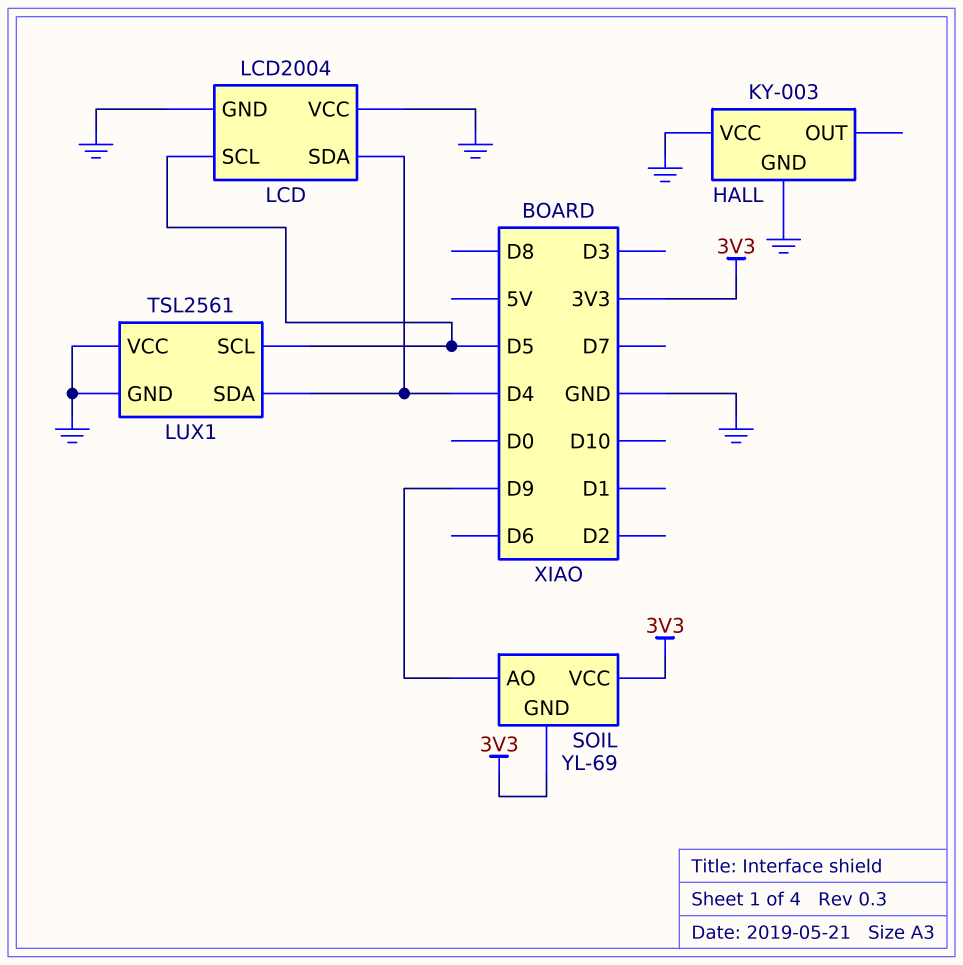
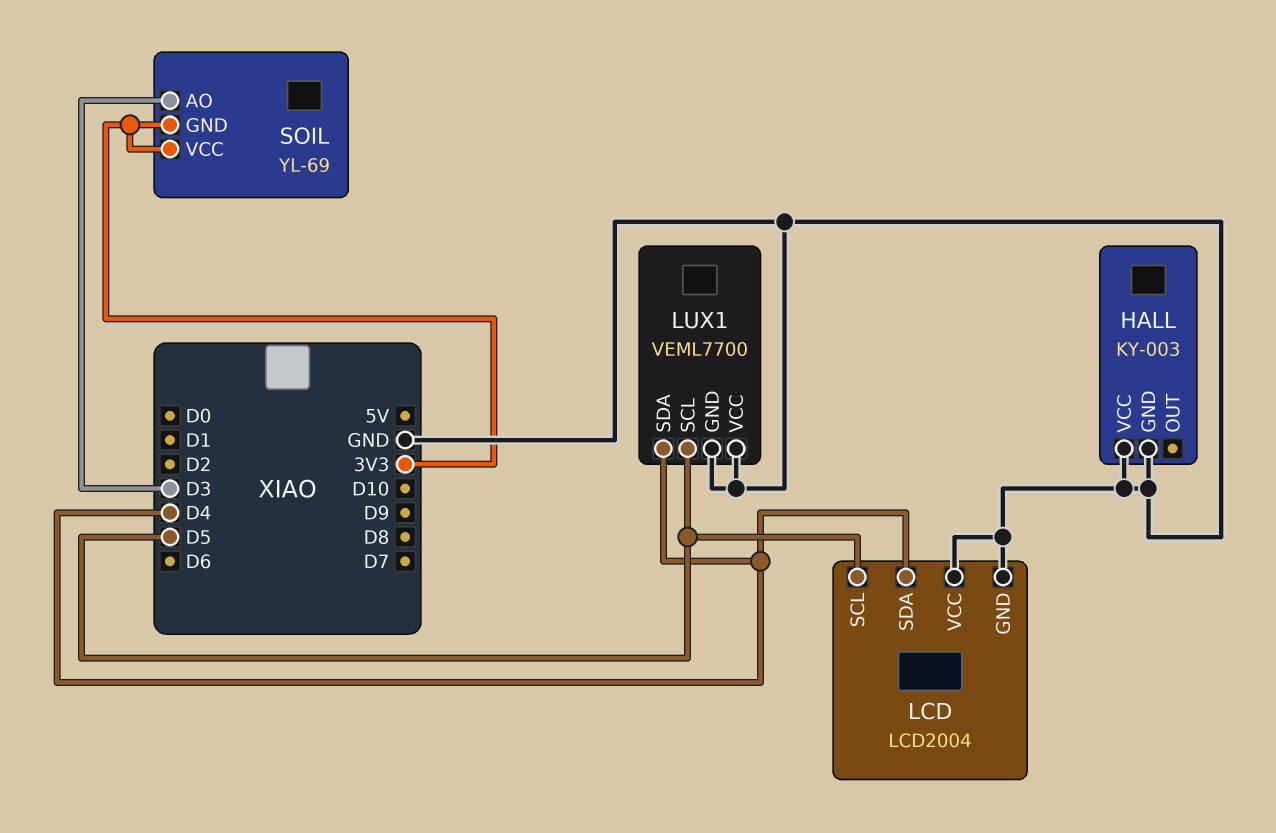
LUX1: TSL2561 -> VEML7700
SOIL pin AO: D9 -> D3

